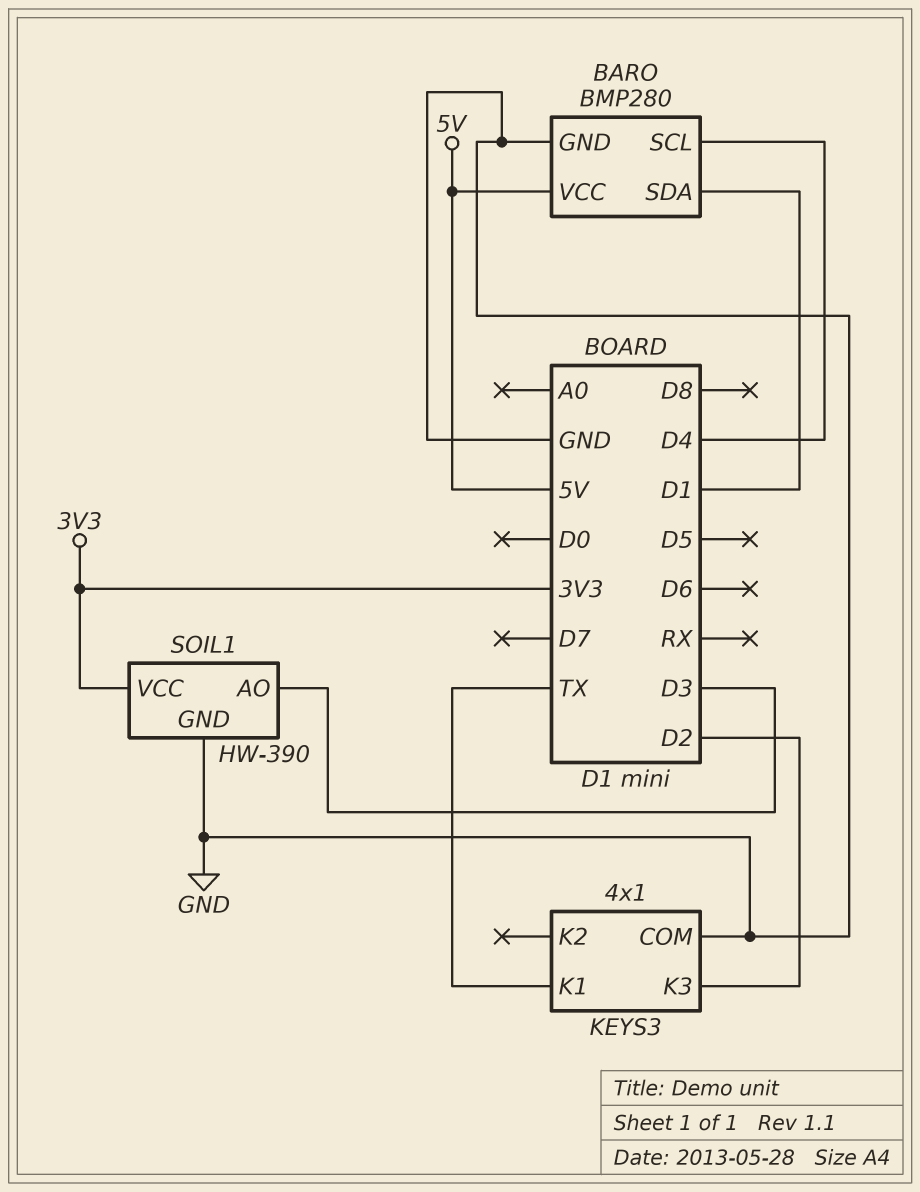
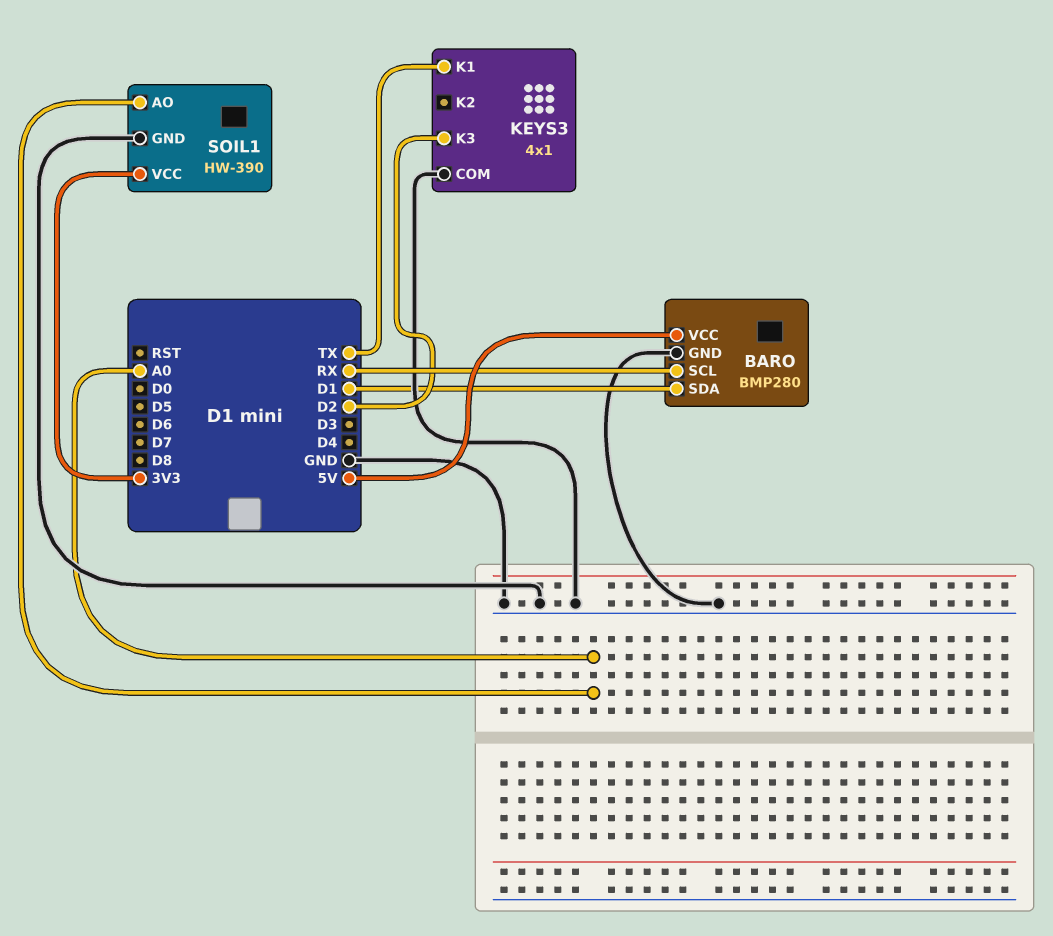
BARO pin SCL: D4 -> RX
SOIL1 pin AO: D3 -> A0

